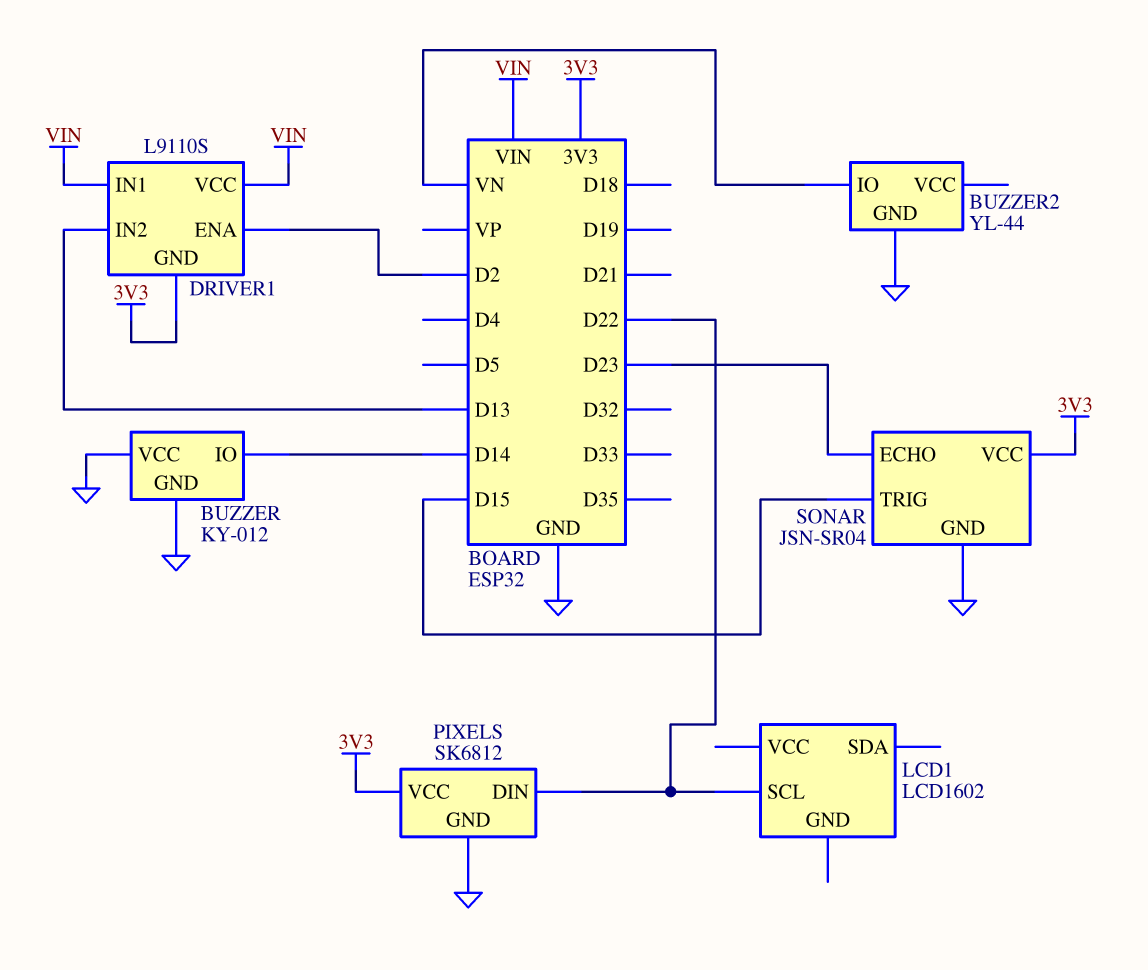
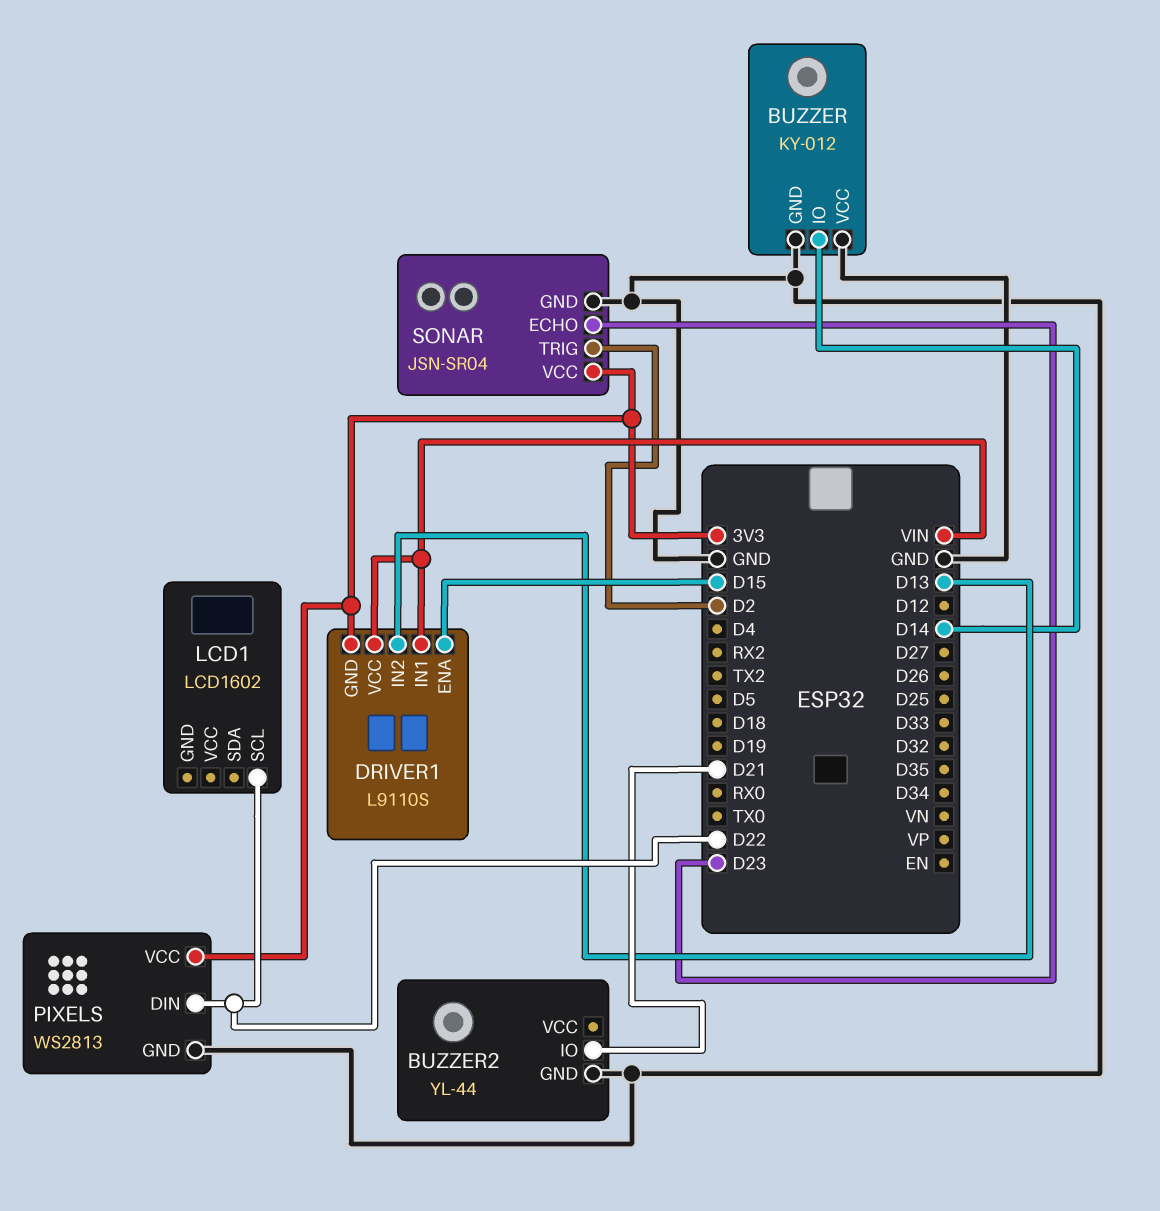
BUZZER2 pin IO: VN -> D21
DRIVER1 pin ENA: D2 -> D15
PIXELS: SK6812 -> WS2813
SONAR pin TRIG: D15 -> D2

